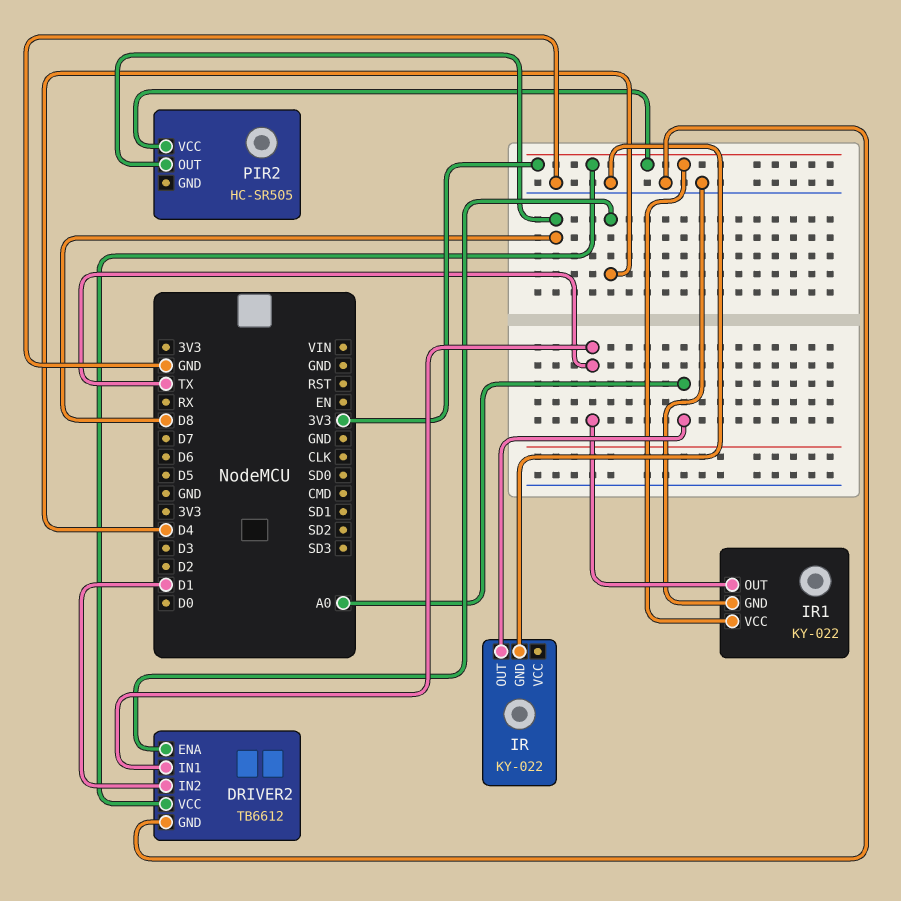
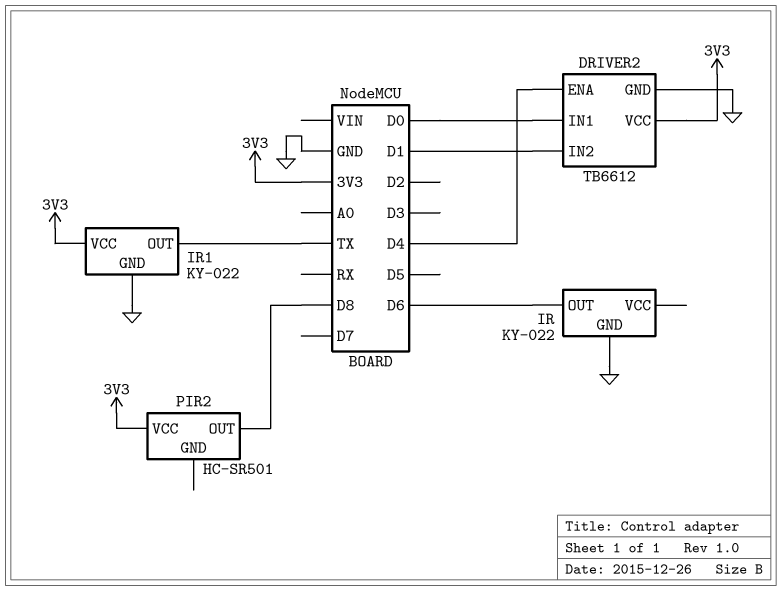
DRIVER2 pin IN1: TX -> D0
IR pin OUT: A0 -> D6
PIR2: HC-SR505 -> HC-SR501

